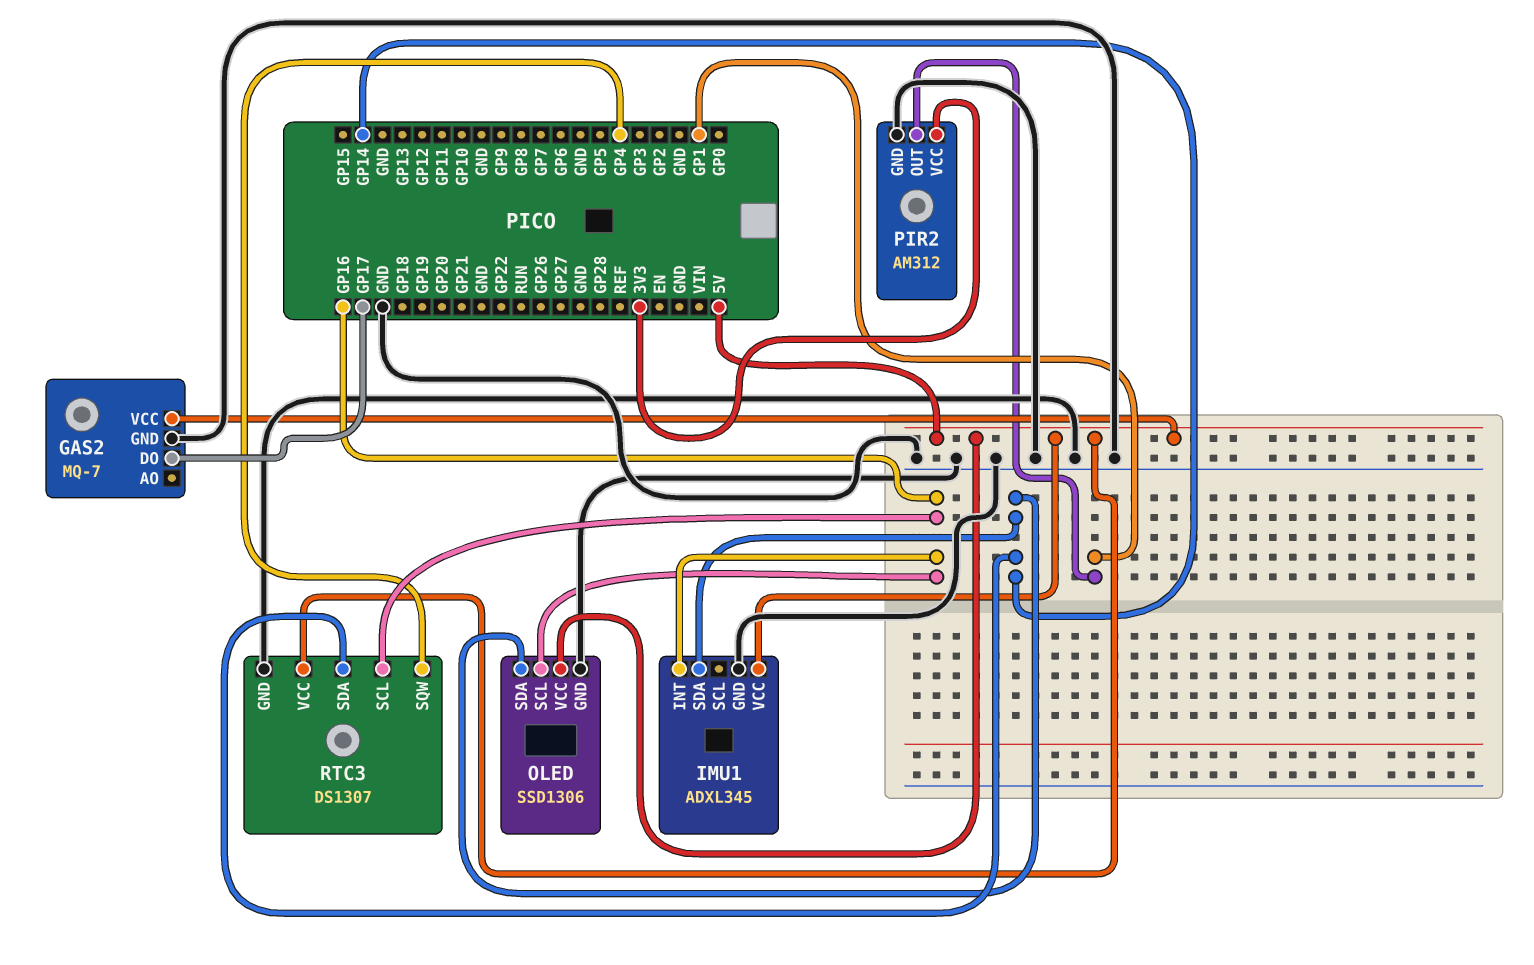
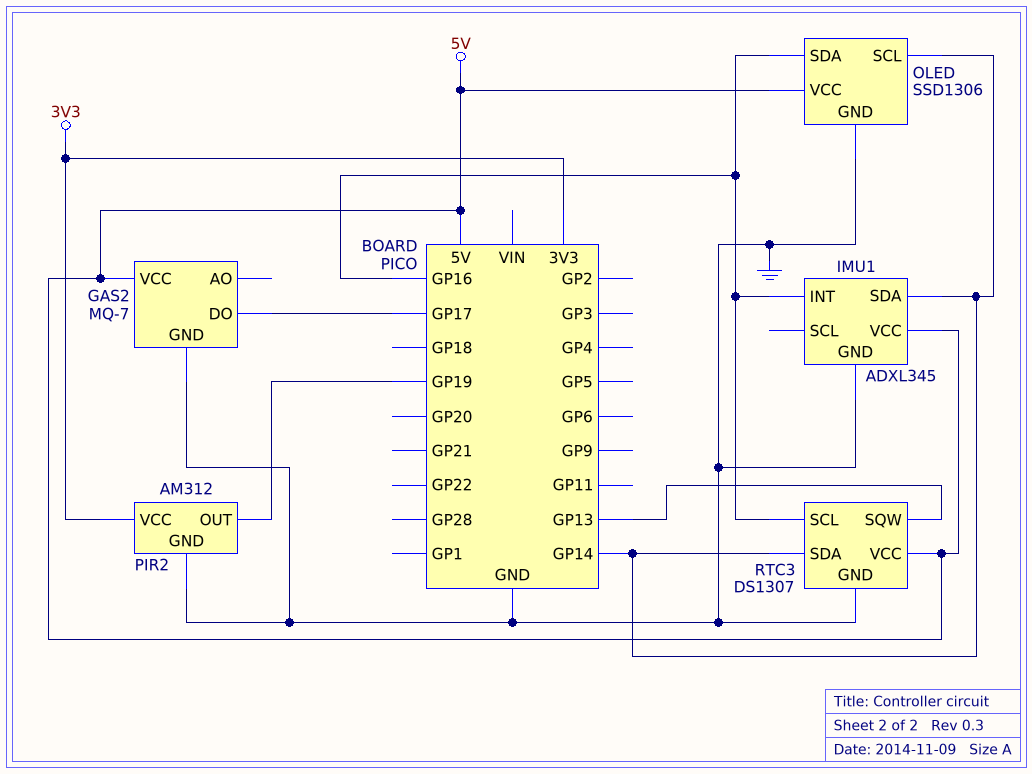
OLED pin SCL: GP16 -> GP14
OLED pin SDA: GP14 -> GP16
PIR2 pin OUT: GP1 -> GP19
RTC3 pin SQW: GP4 -> GP13

